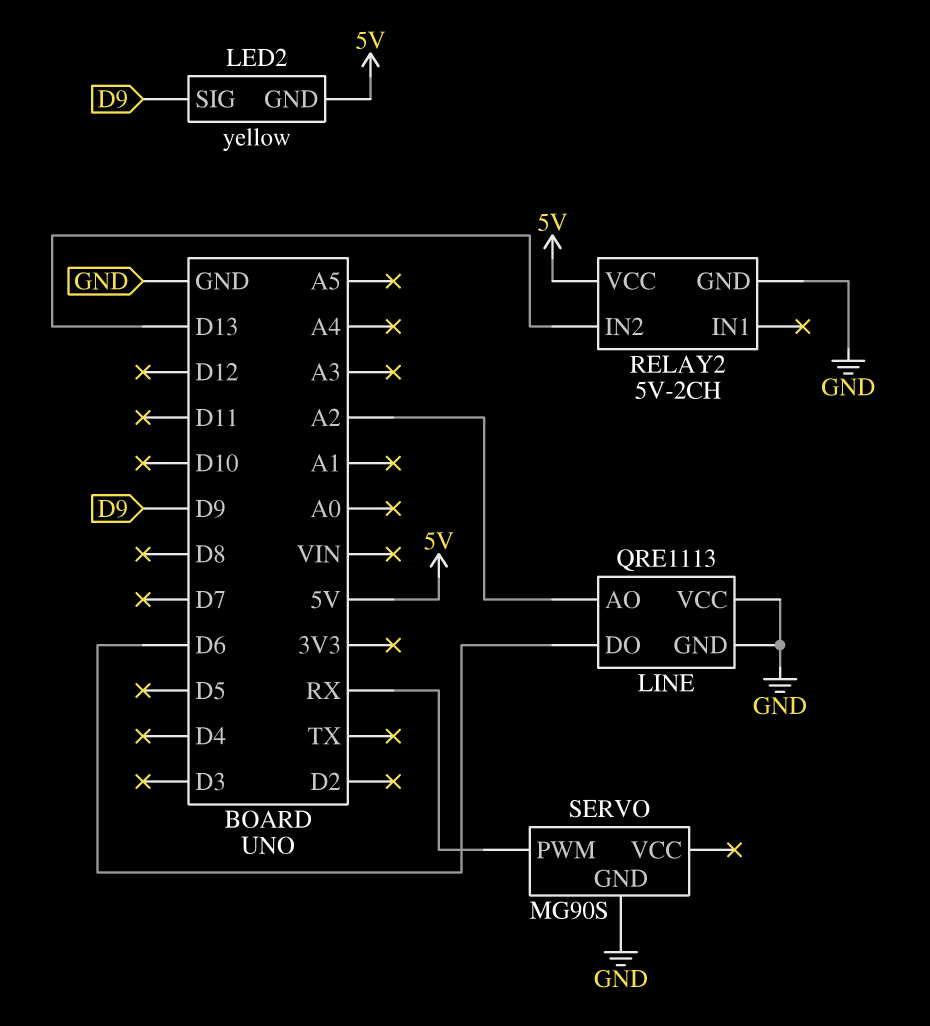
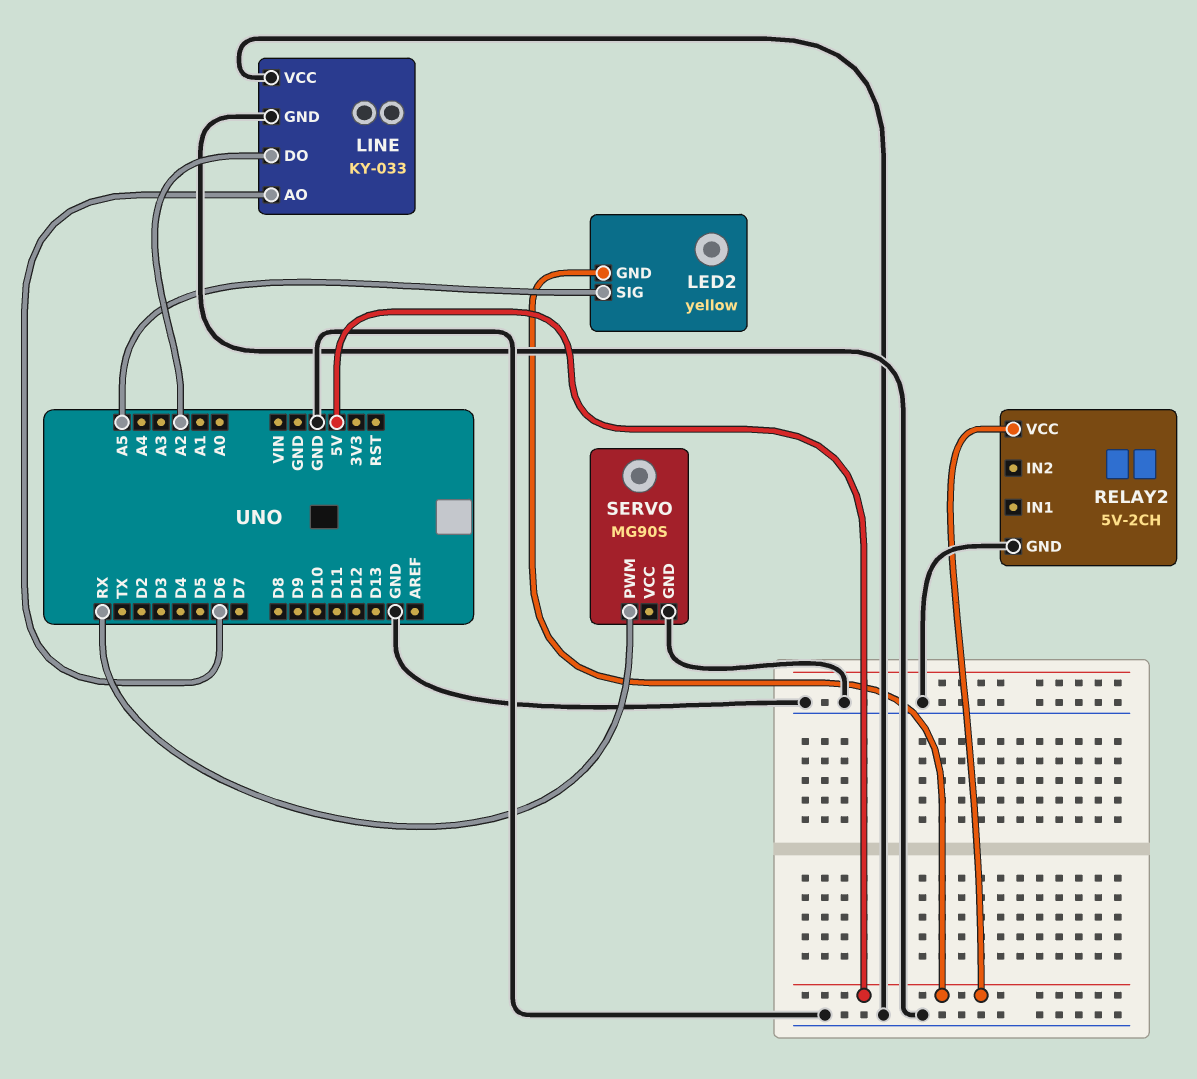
LED2 pin SIG: D9 -> A5
LINE: QRE1113 -> KY-033
LINE pin AO: A2 -> D6
LINE pin DO: D6 -> A2
RELAY2 pin IN2: D13 -> none

